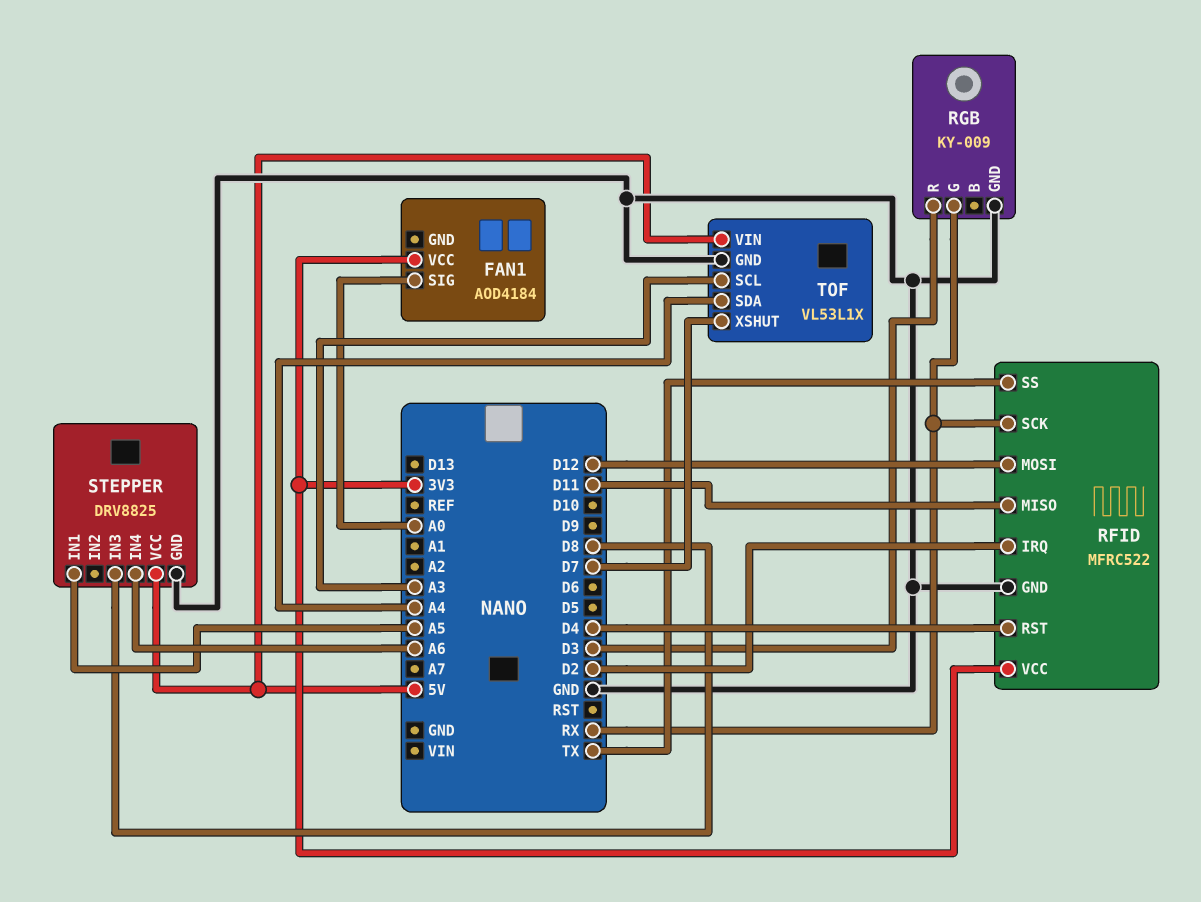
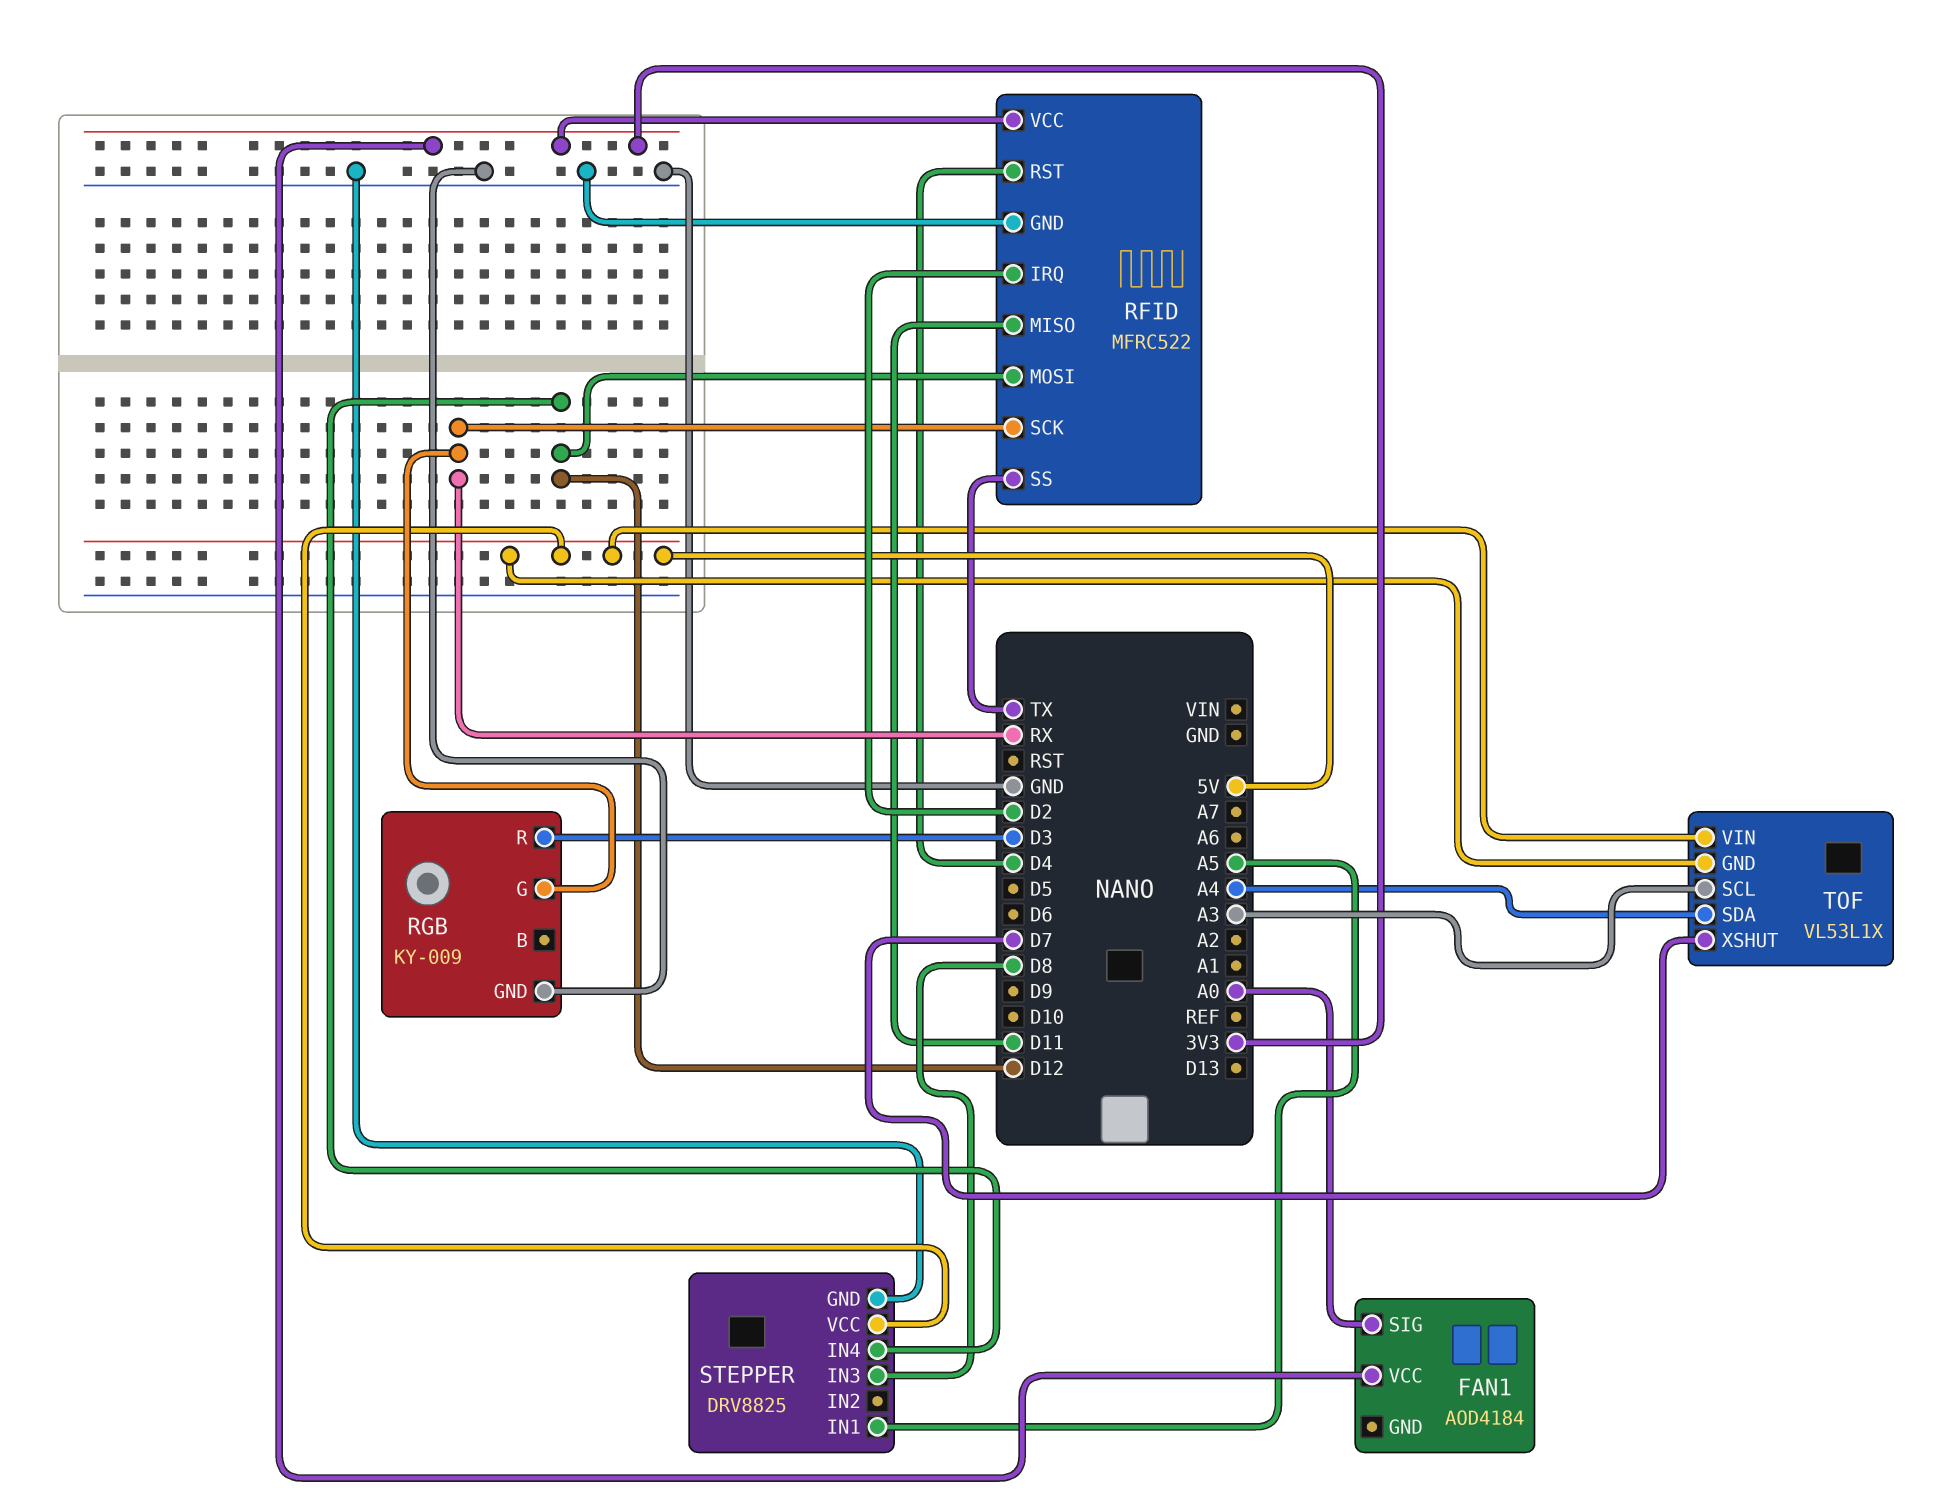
STEPPER pin IN4: A6 -> D12
TOF pin GND: GND -> 5V

